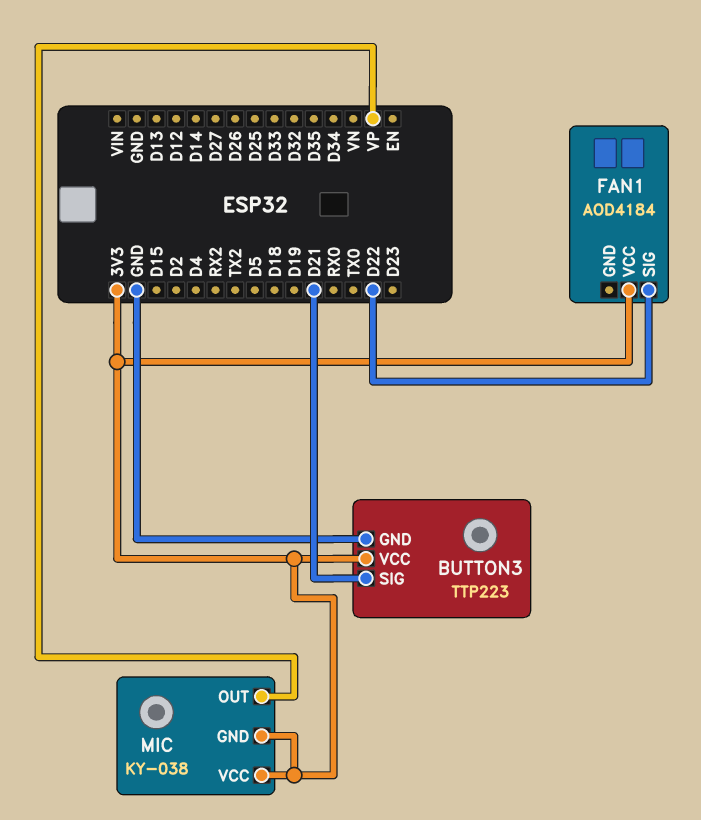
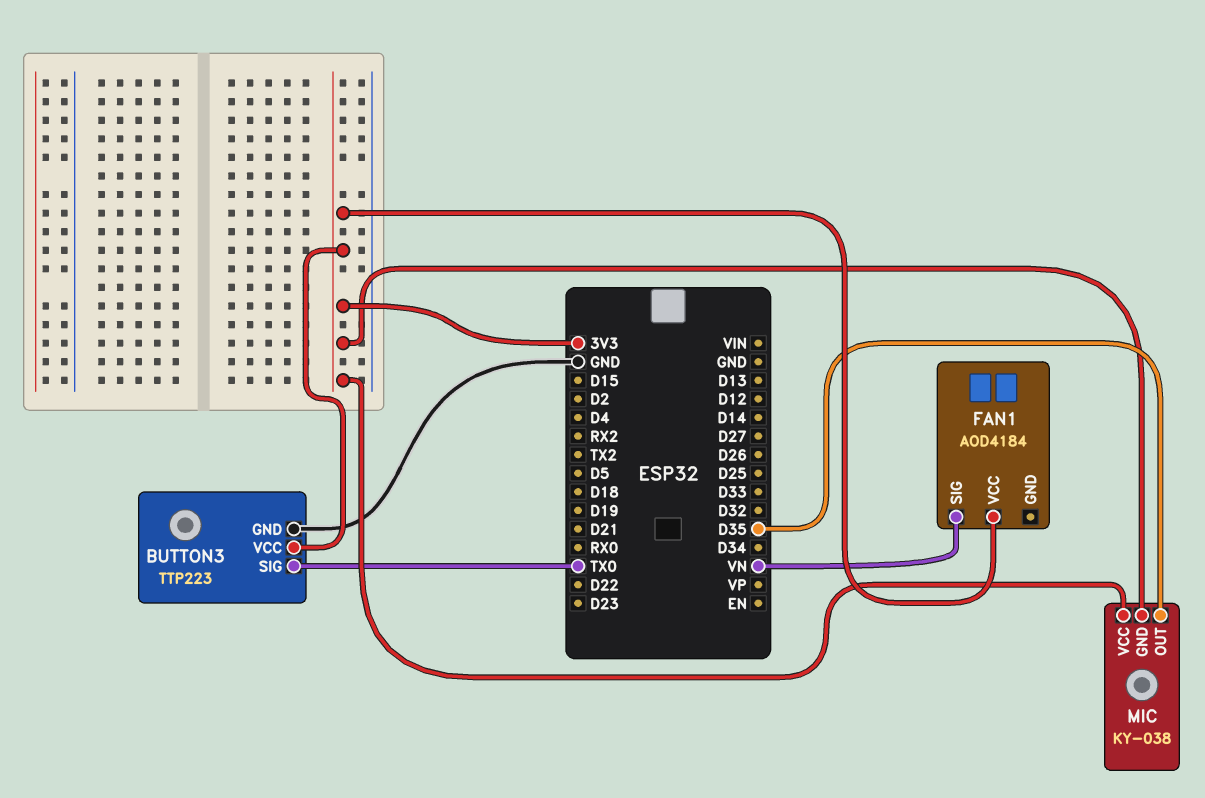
BUTTON3 pin SIG: D21 -> TX0
FAN1 pin SIG: D22 -> VN
MIC pin OUT: VP -> D35

